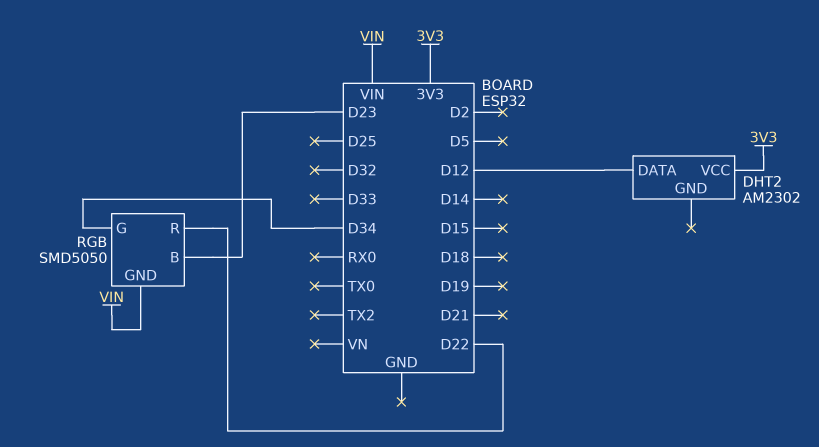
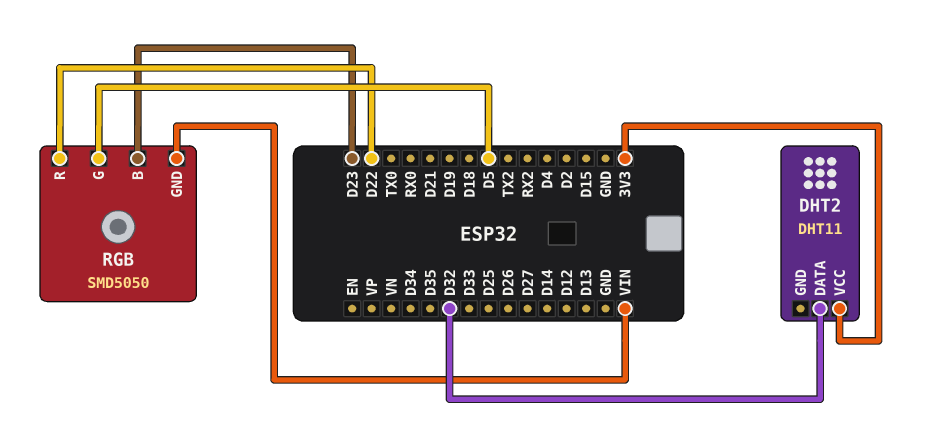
DHT2: AM2302 -> DHT11
DHT2 pin DATA: D12 -> D32
RGB pin G: D34 -> D5

